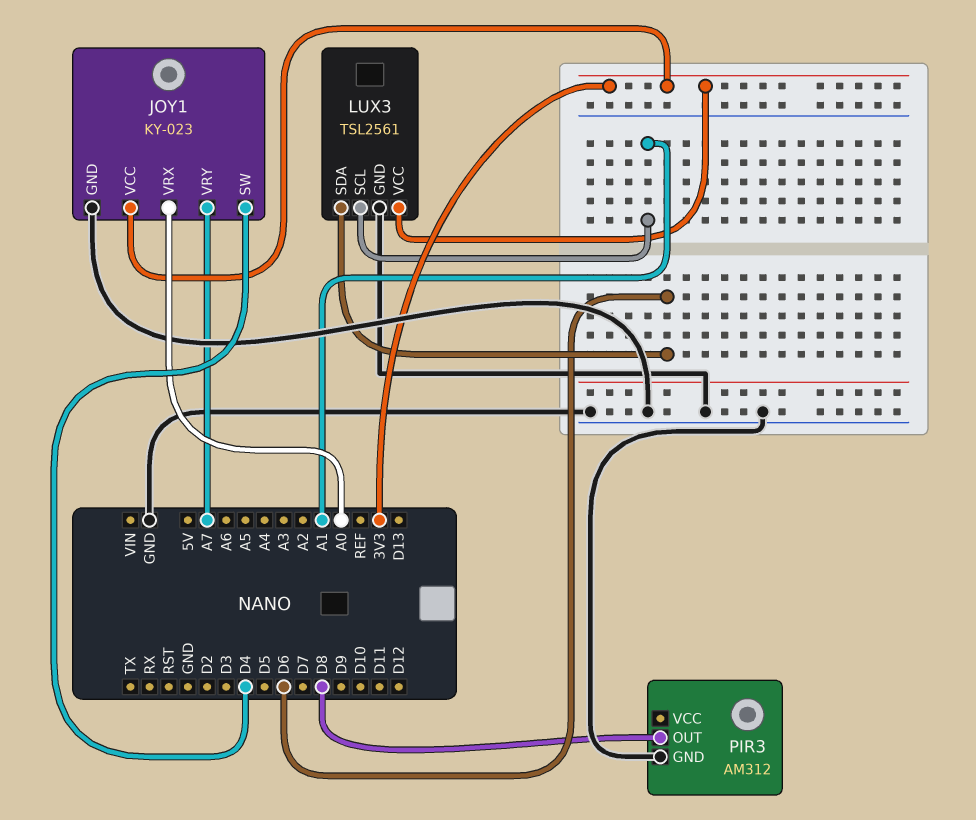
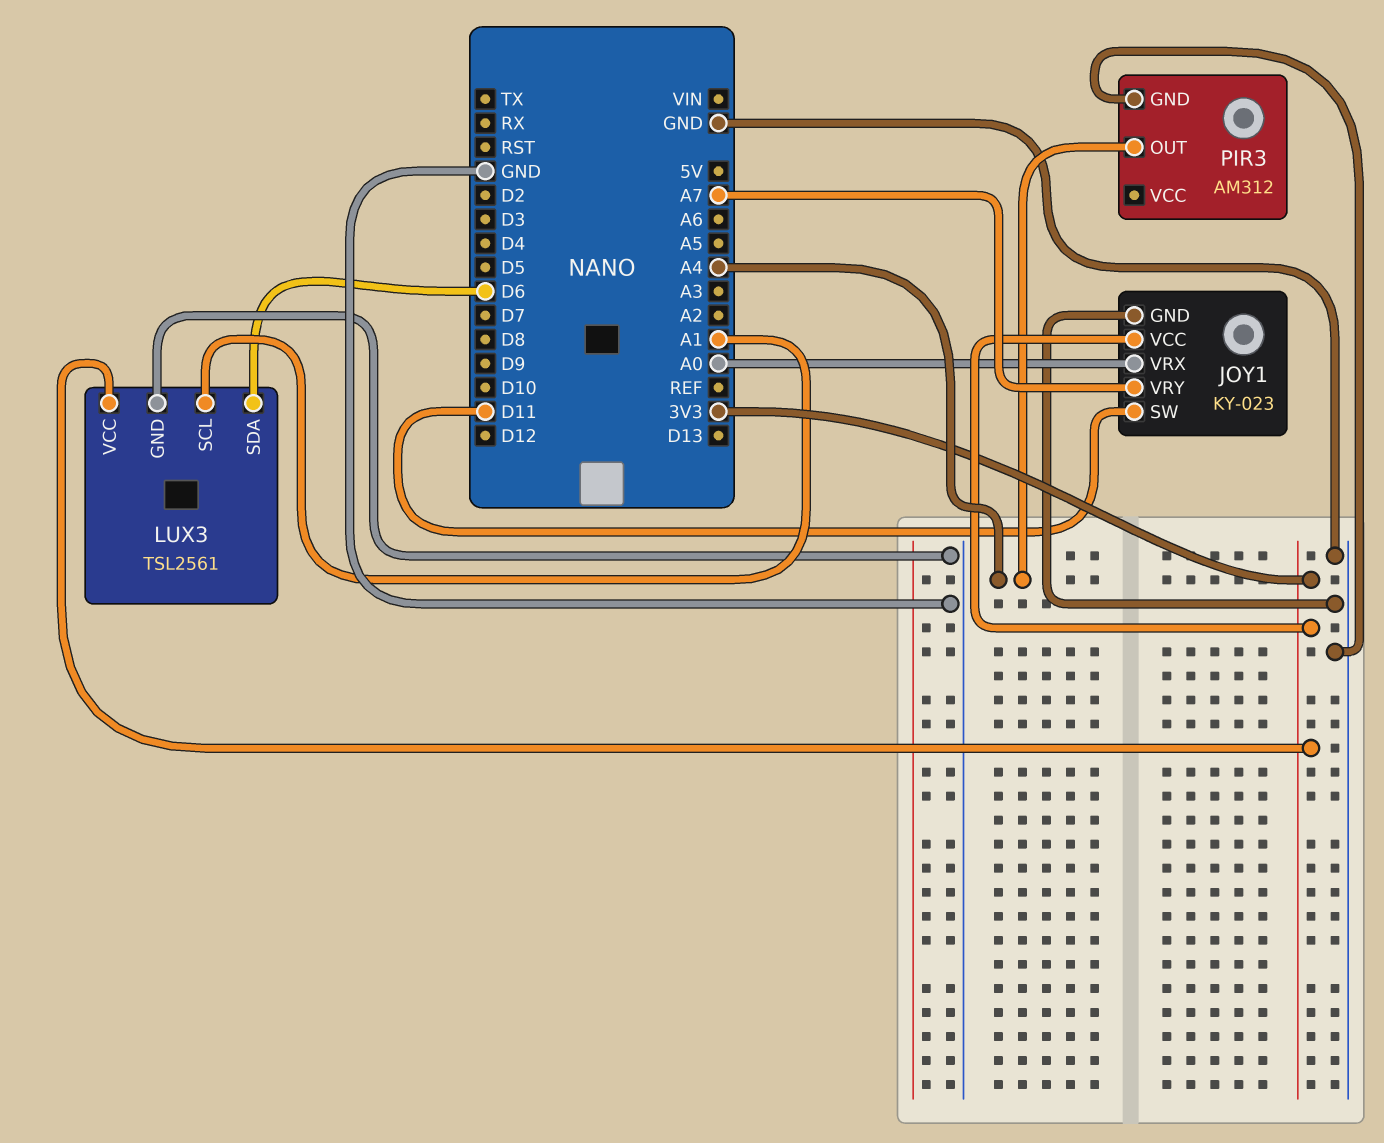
JOY1 pin SW: D4 -> D11
PIR3 pin OUT: D8 -> A4

